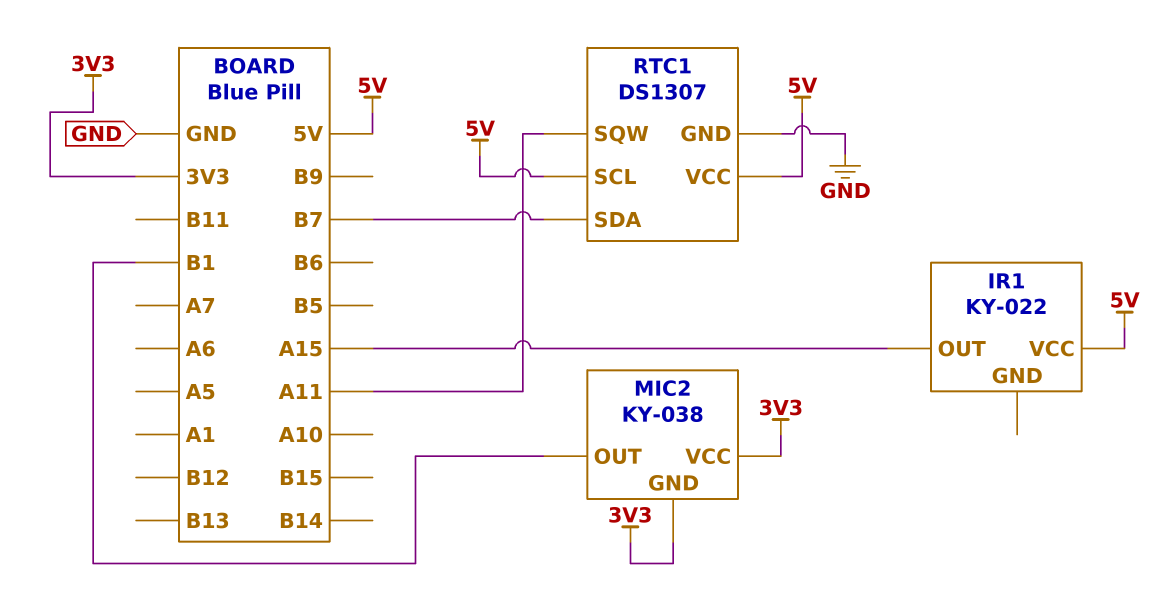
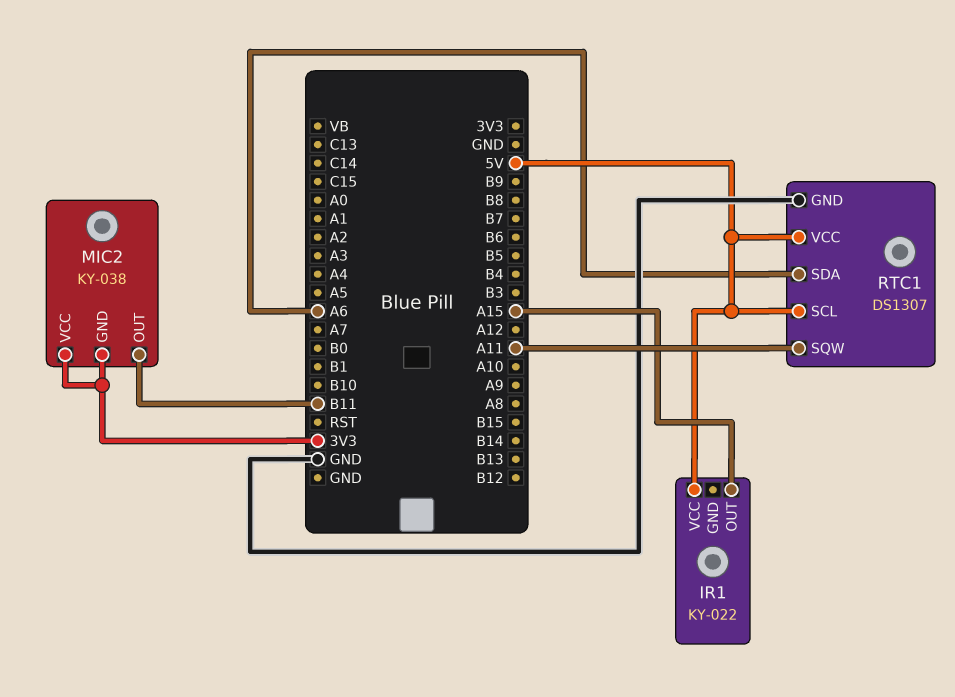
MIC2 pin OUT: B1 -> B11
RTC1 pin SDA: B7 -> A6

